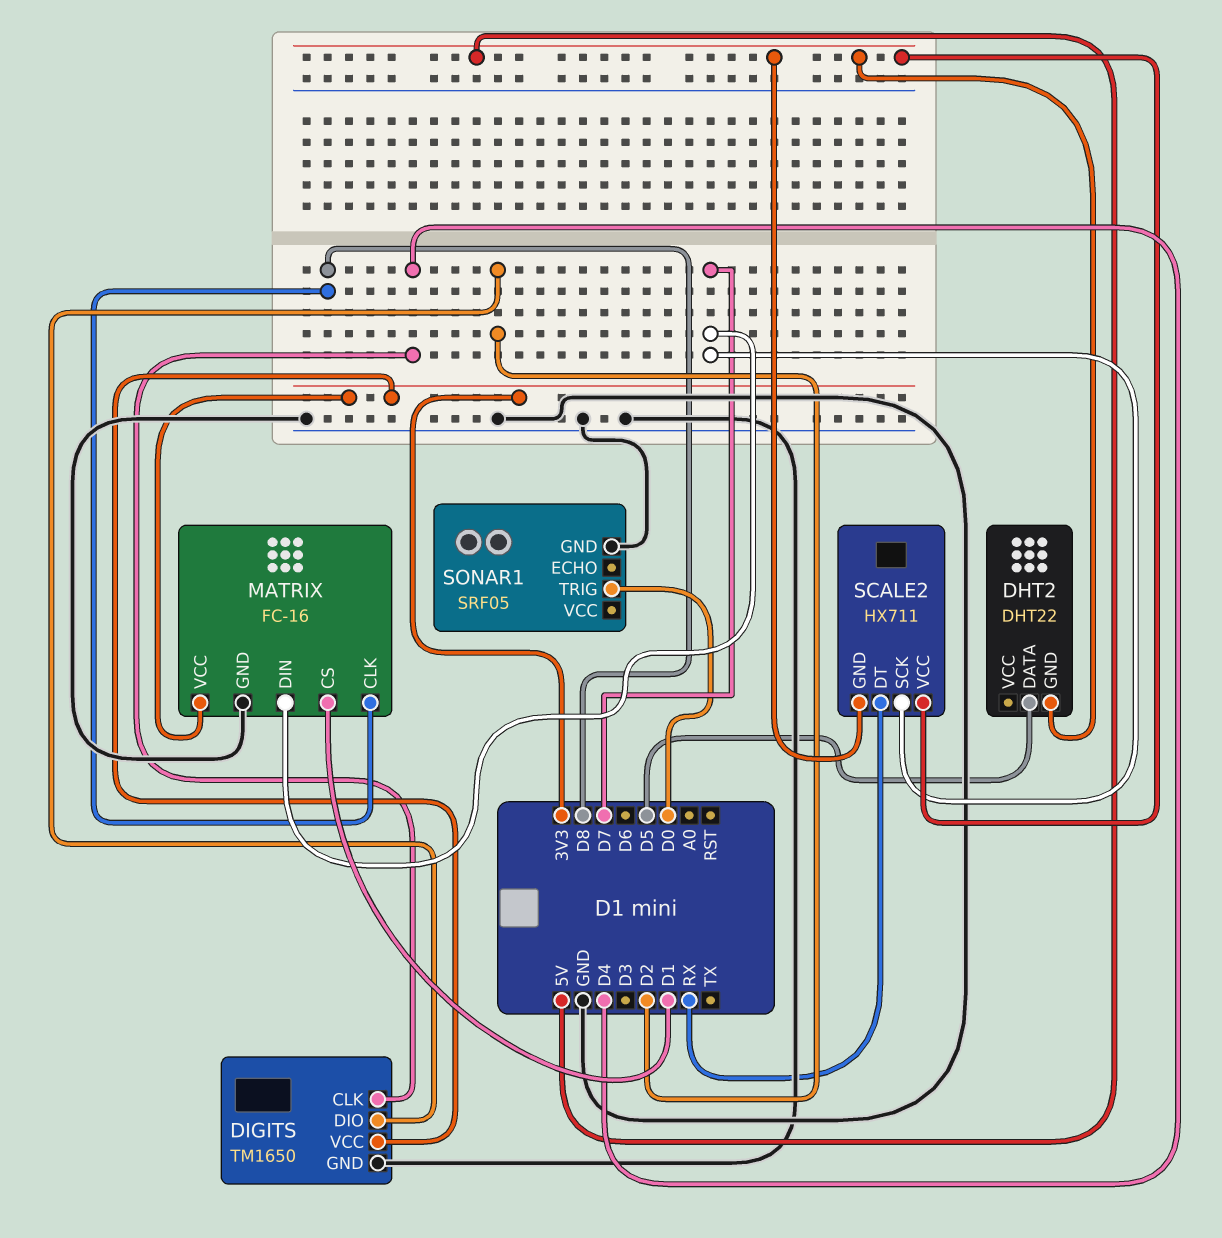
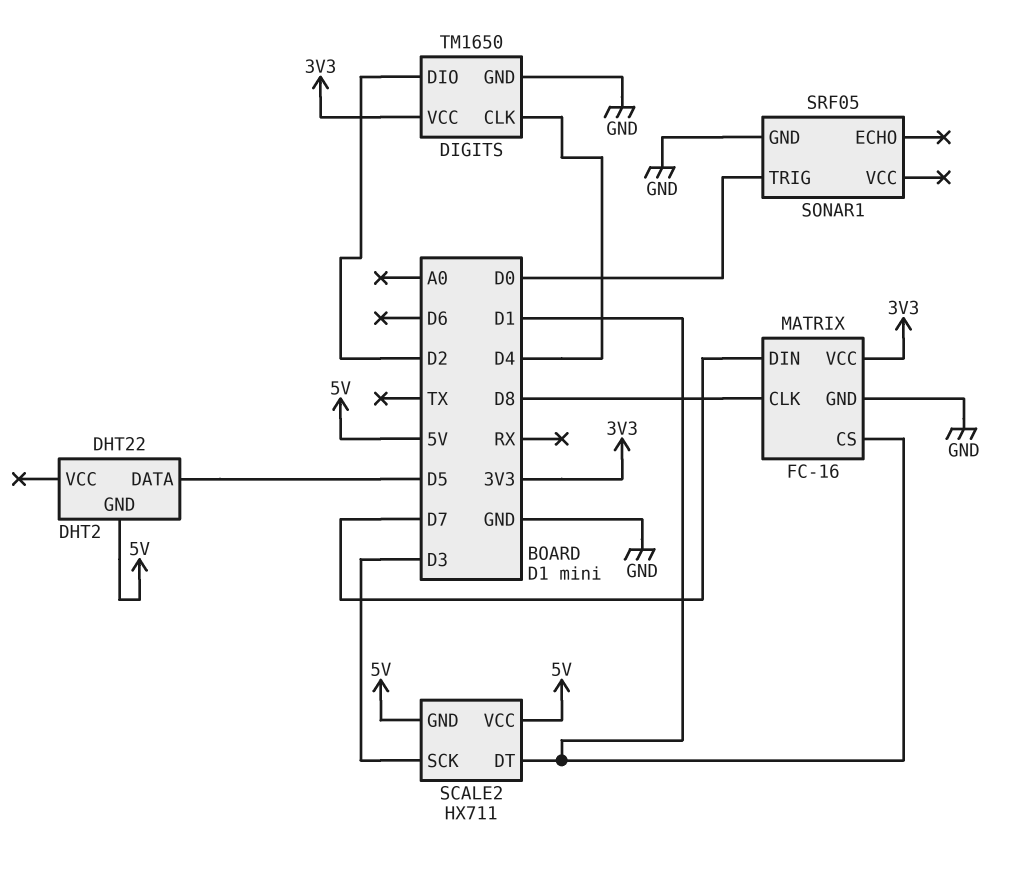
SCALE2 pin DT: RX -> D1
SCALE2 pin SCK: D7 -> D3

